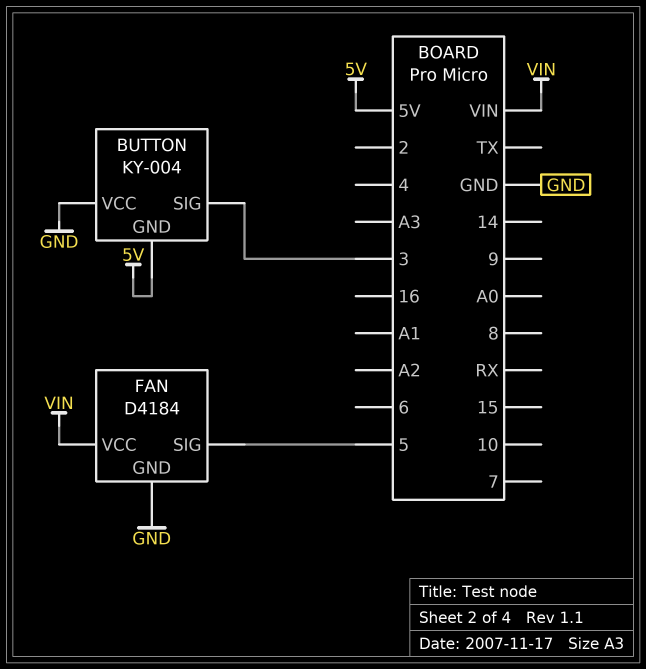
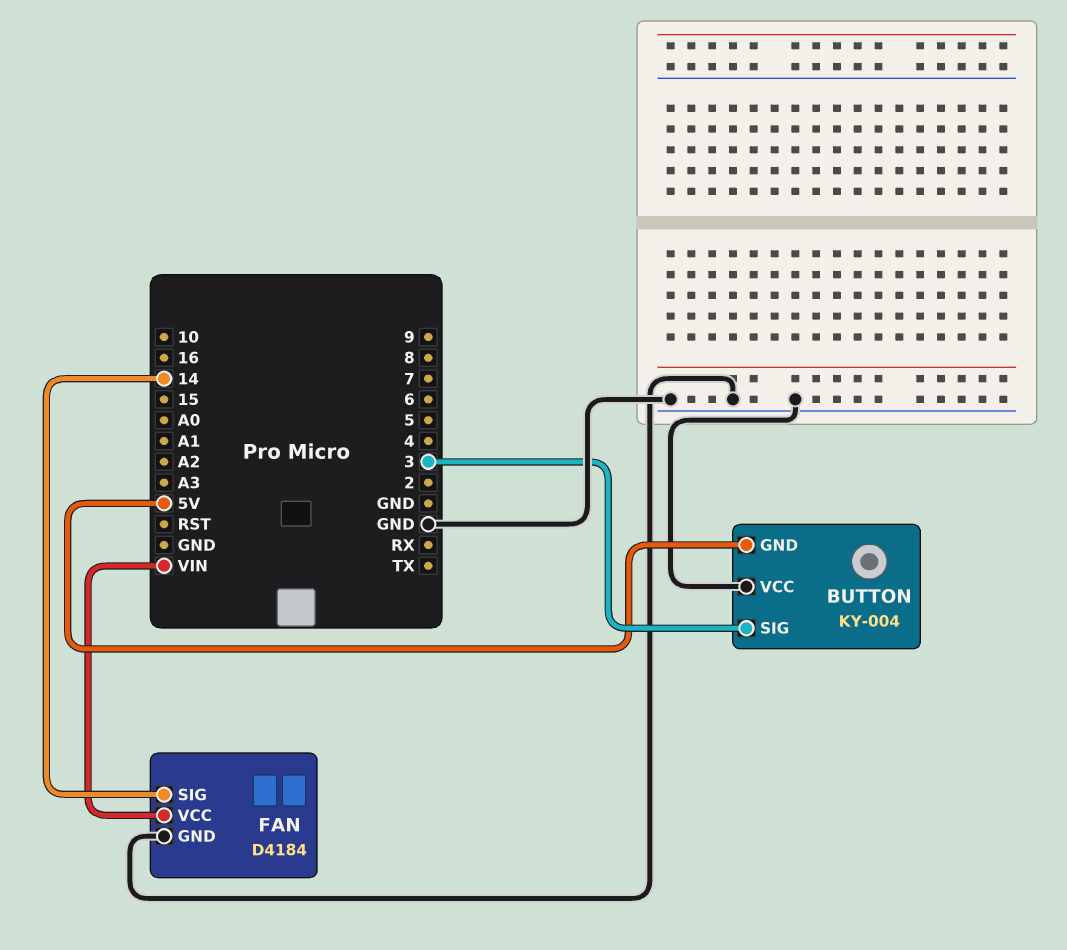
FAN pin SIG: 5 -> 14

